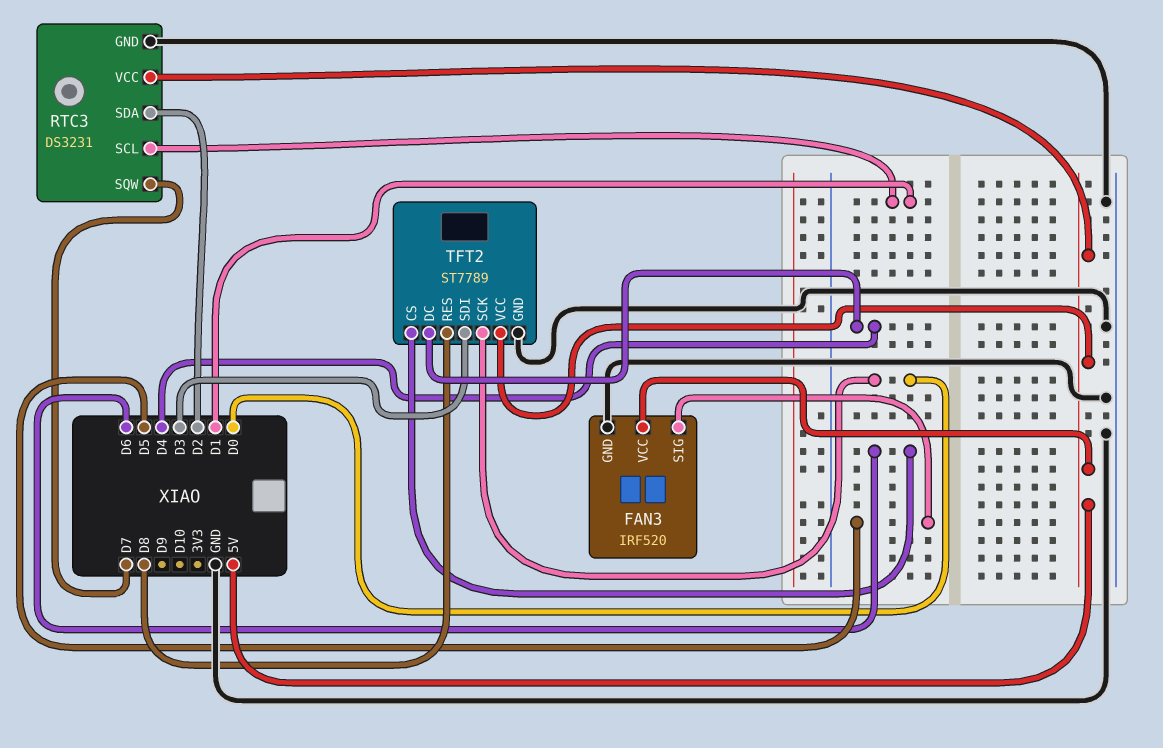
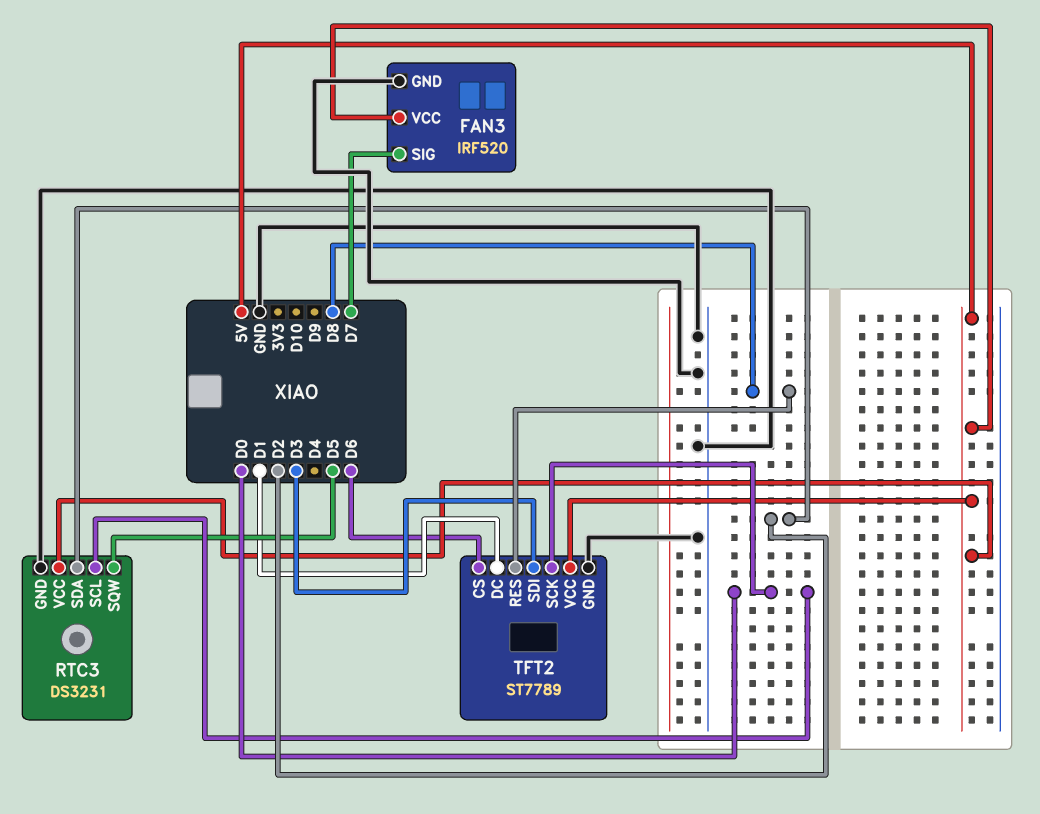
FAN3 pin SIG: D5 -> D7
RTC3 pin SCL: D1 -> D0
RTC3 pin SQW: D7 -> D5
TFT2 pin DC: D4 -> D1

